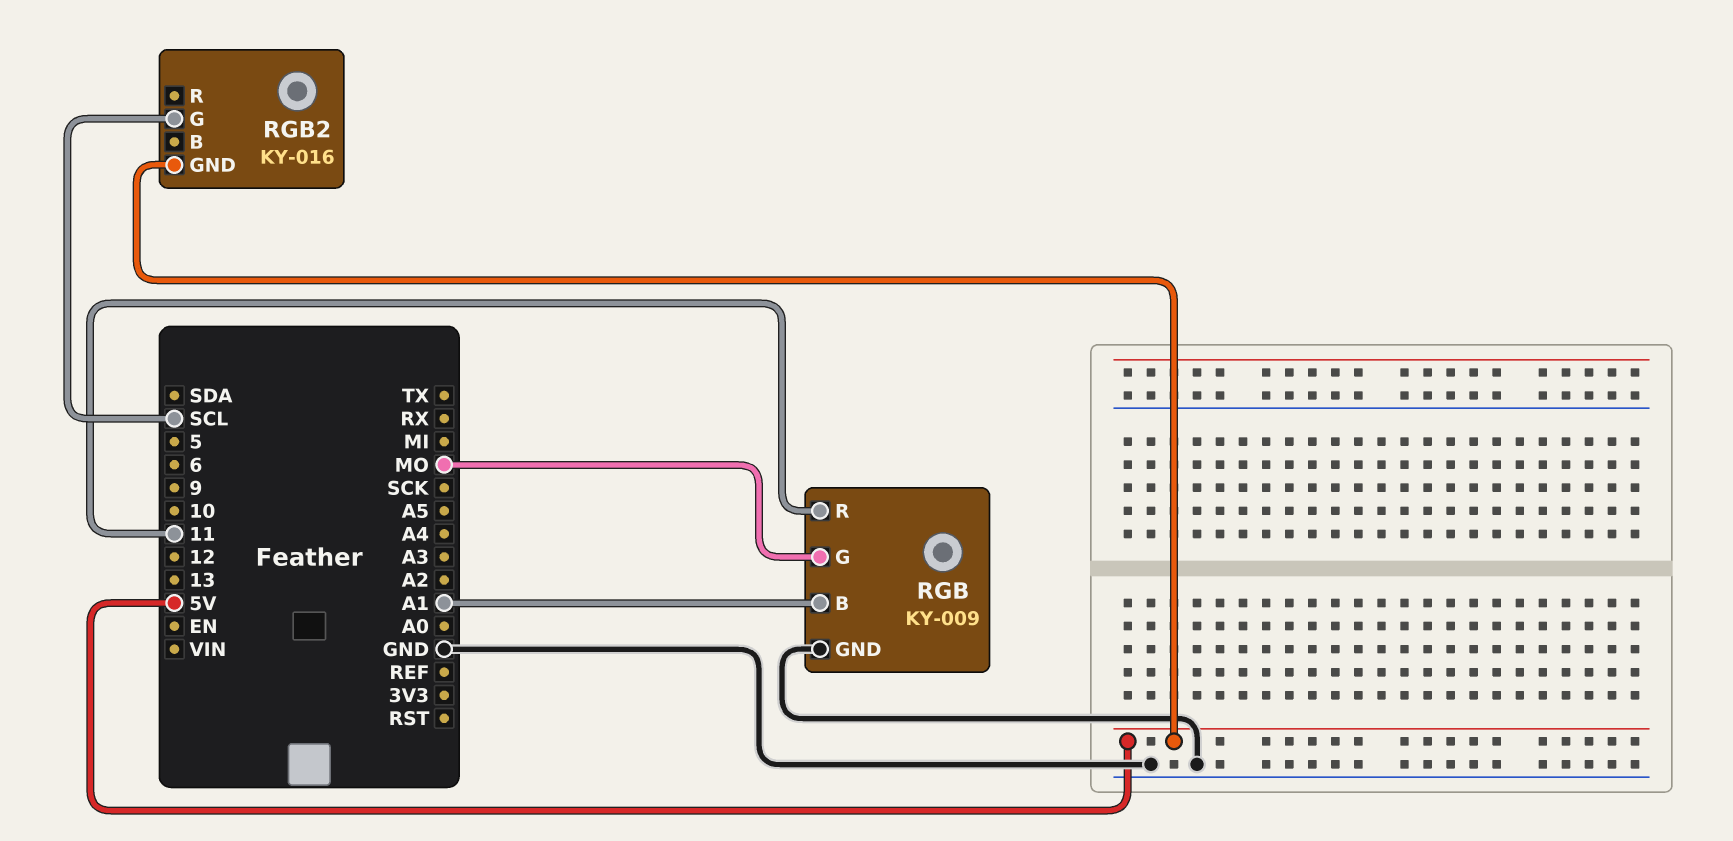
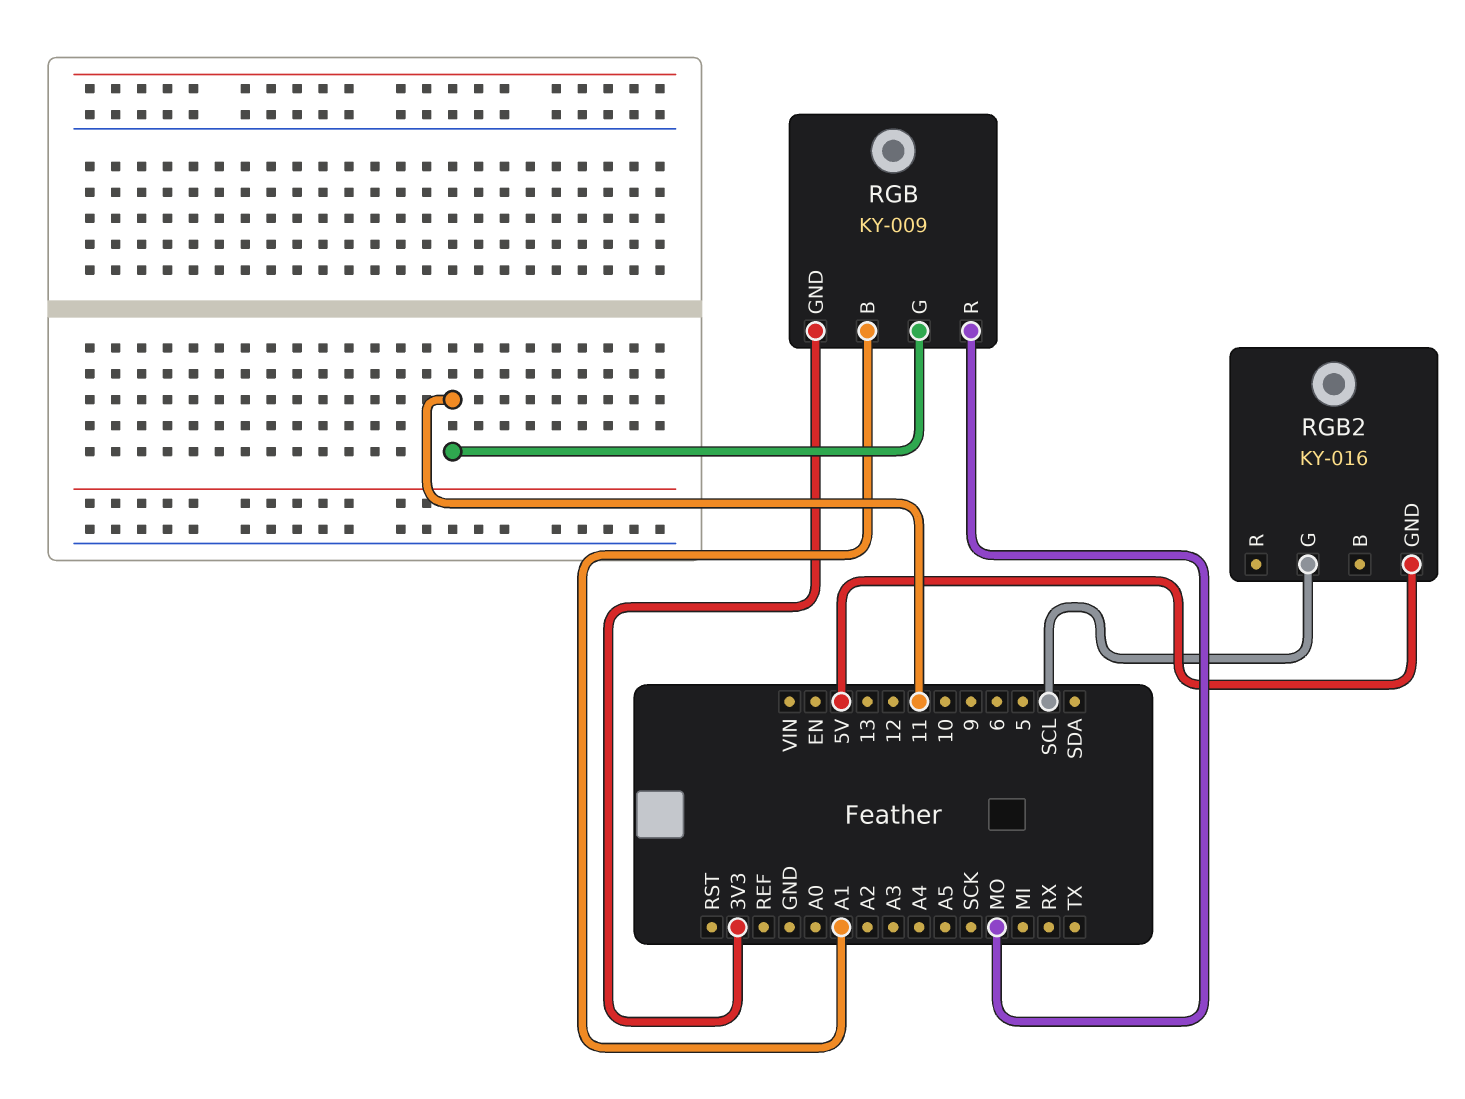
RGB pin G: MO -> 11
RGB pin GND: GND -> 3V3
RGB pin R: 11 -> MO

